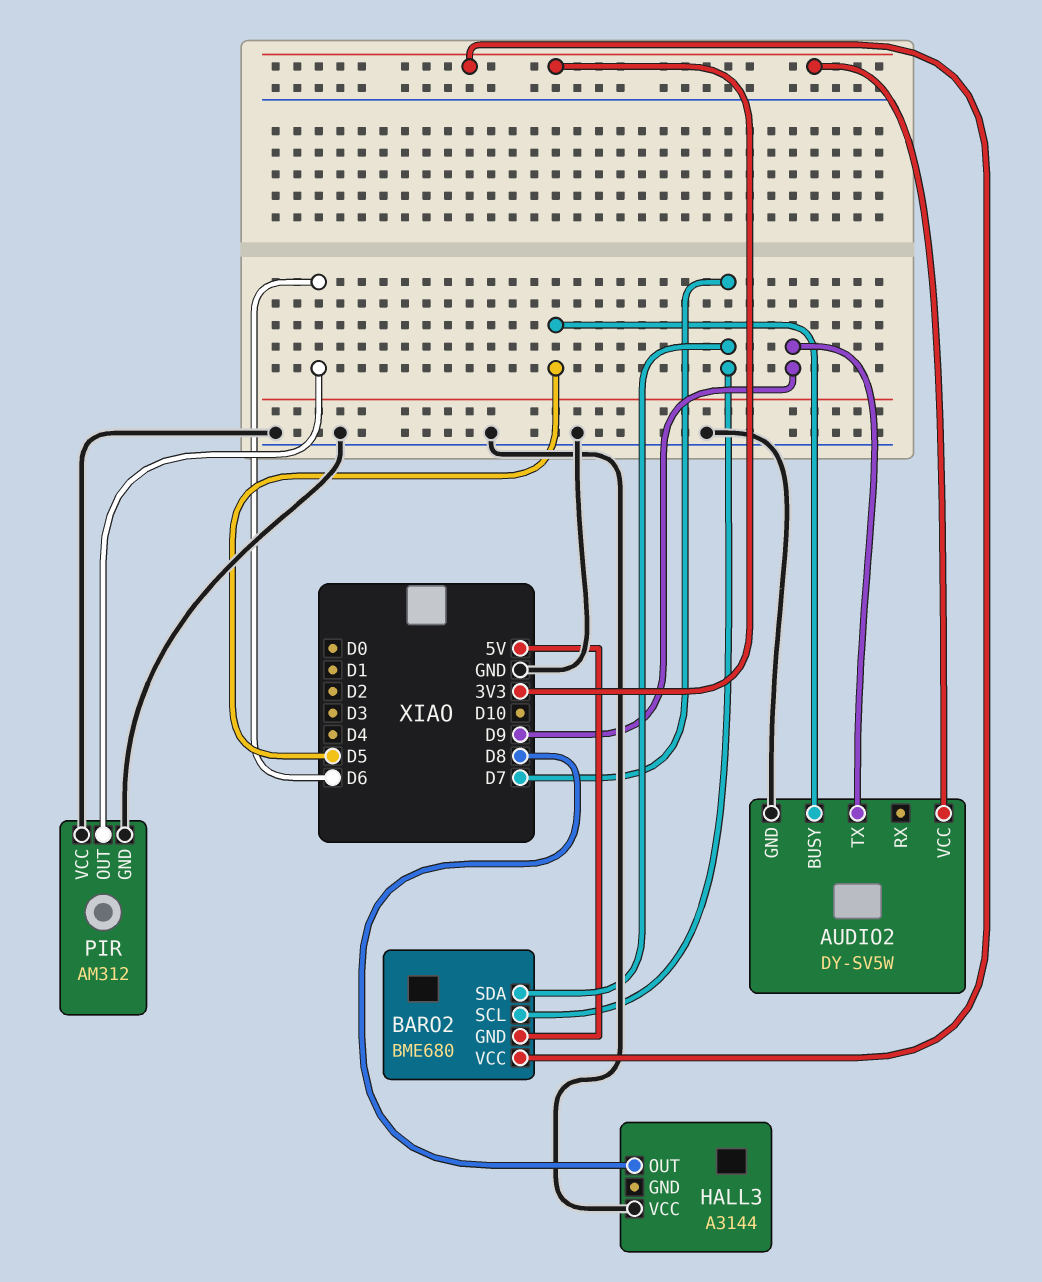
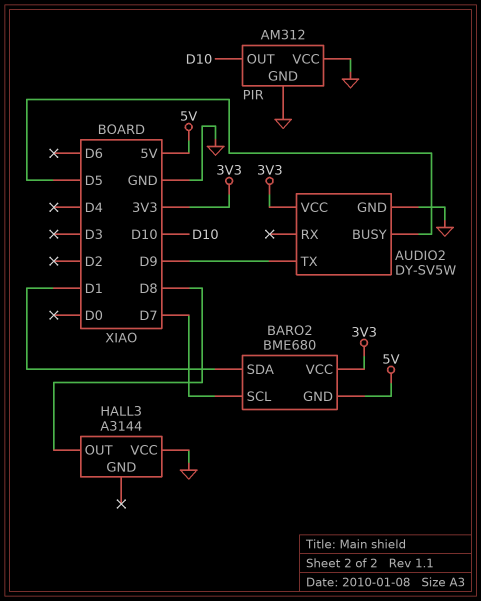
BARO2 pin SDA: D7 -> D1
PIR pin OUT: D6 -> D10

